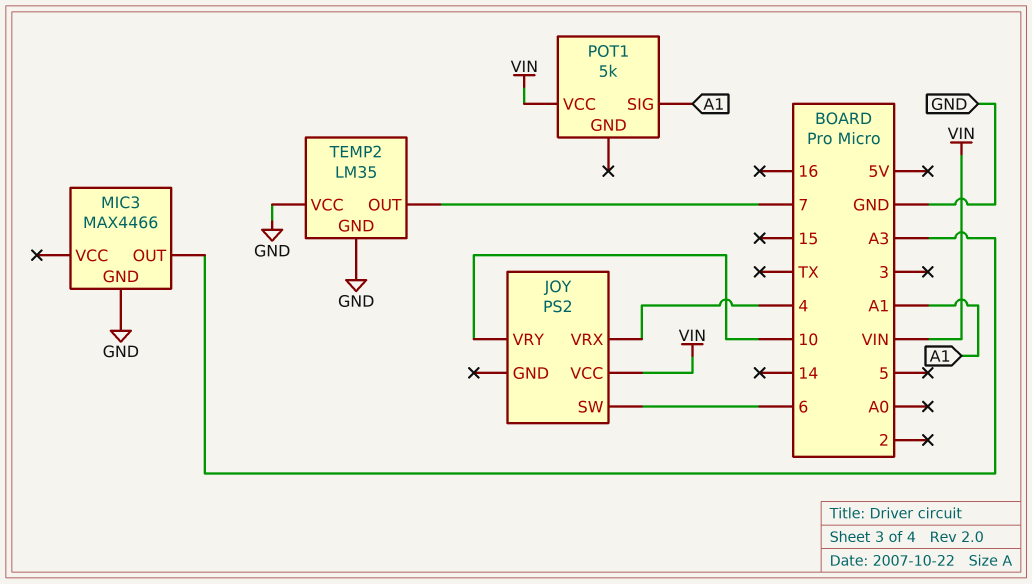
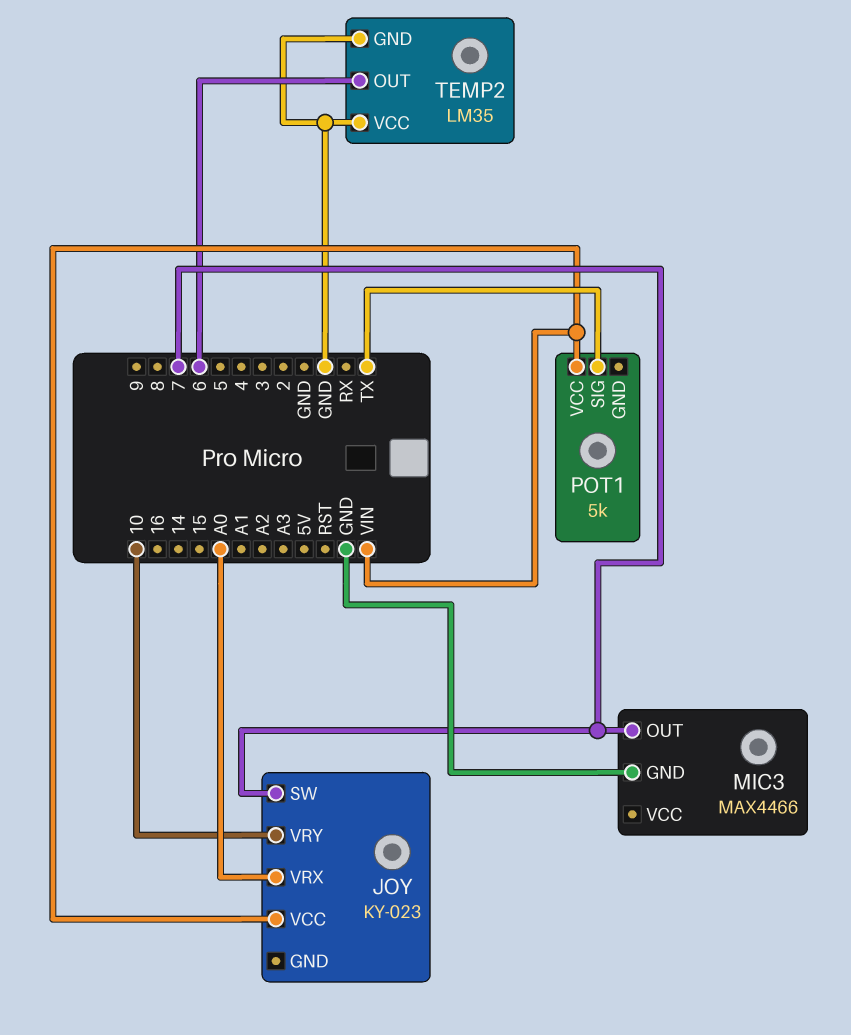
JOY: PS2 -> KY-023
JOY pin SW: 6 -> 7
JOY pin VRX: 4 -> A0
MIC3 pin OUT: A3 -> 7
POT1 pin SIG: A1 -> TX
TEMP2 pin OUT: 7 -> 6

